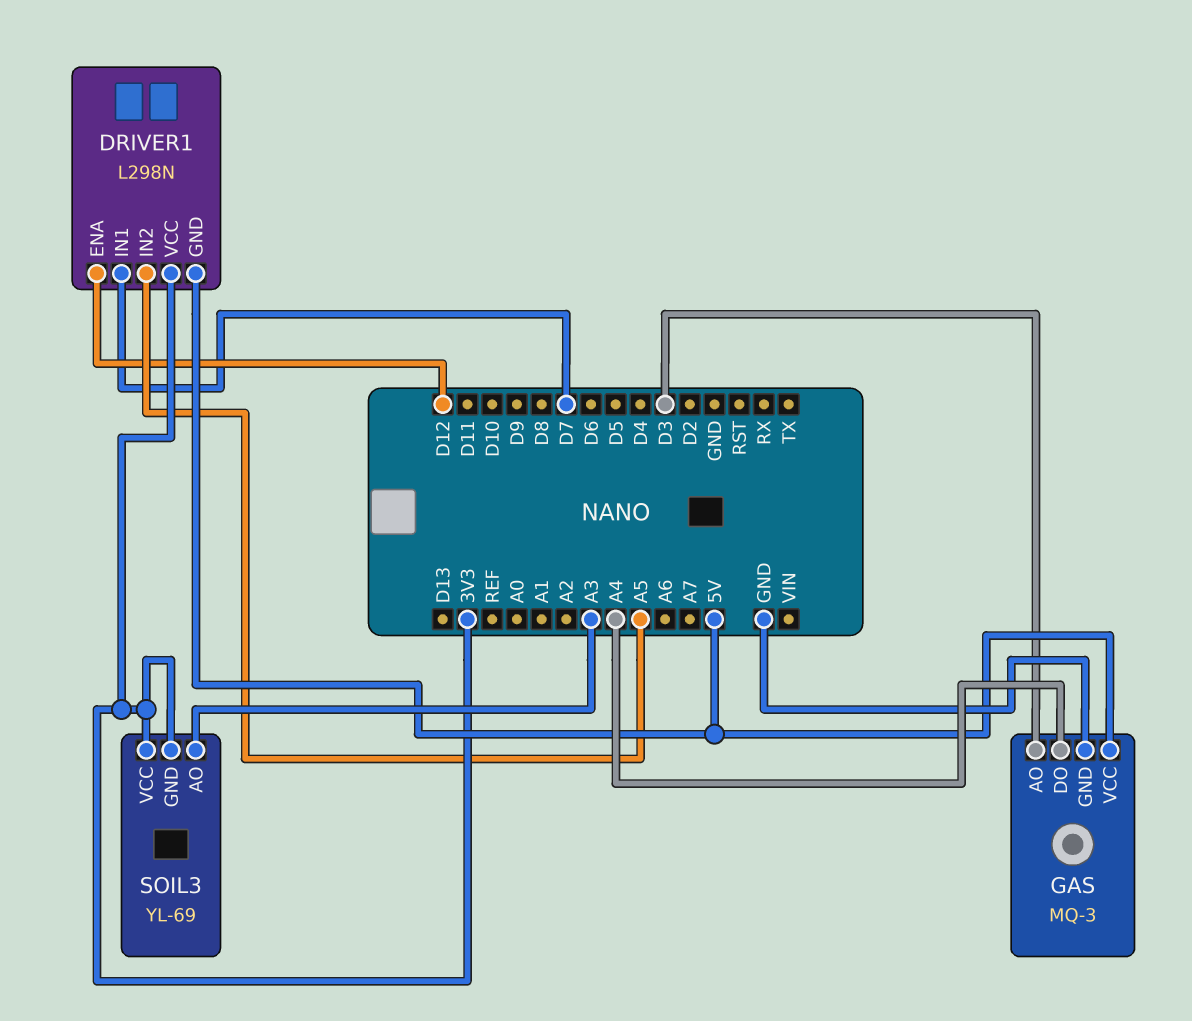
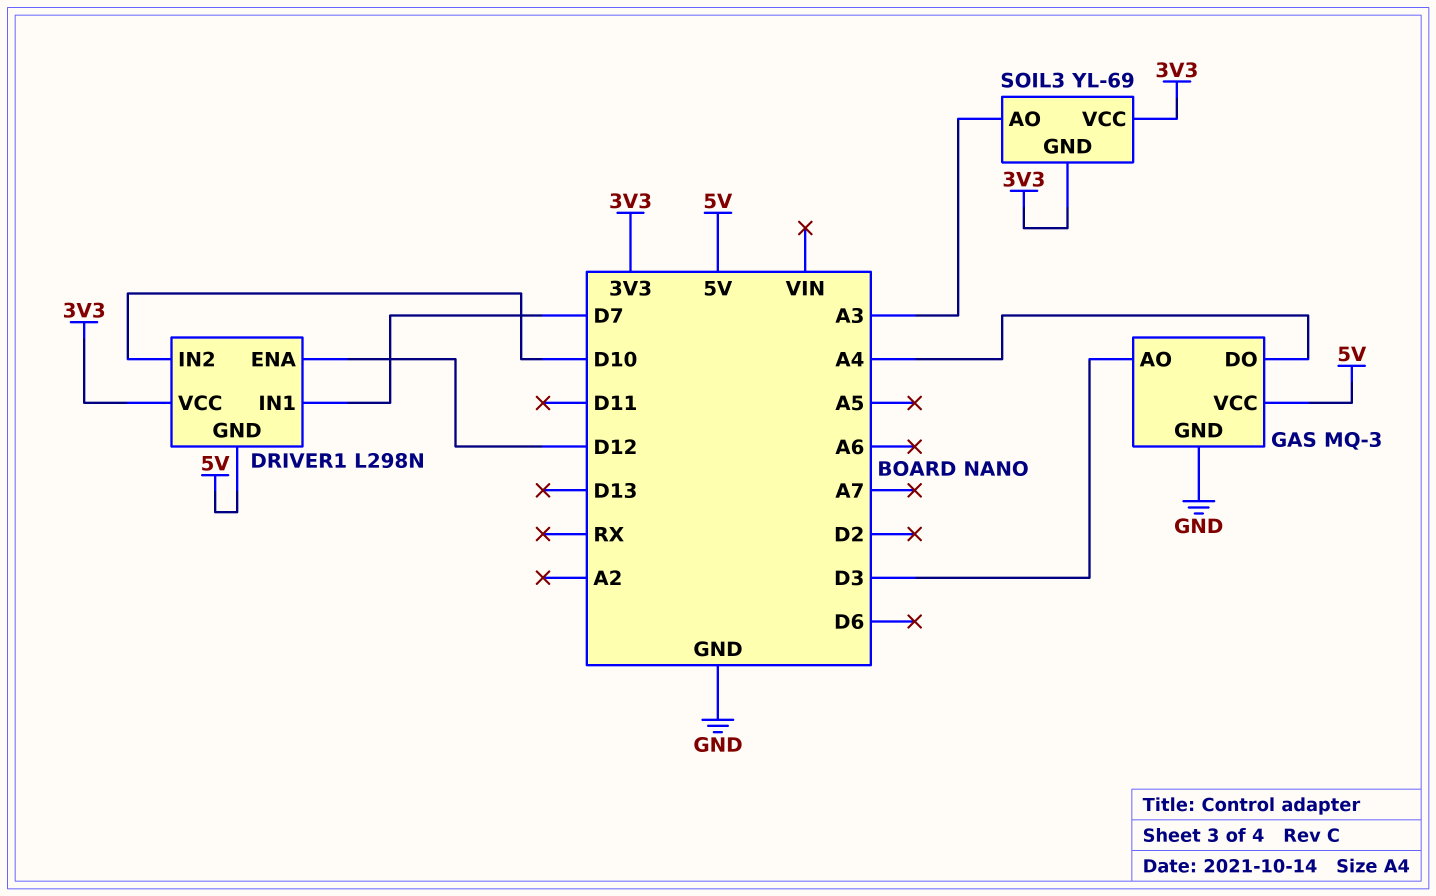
DRIVER1 pin IN2: A5 -> D10

